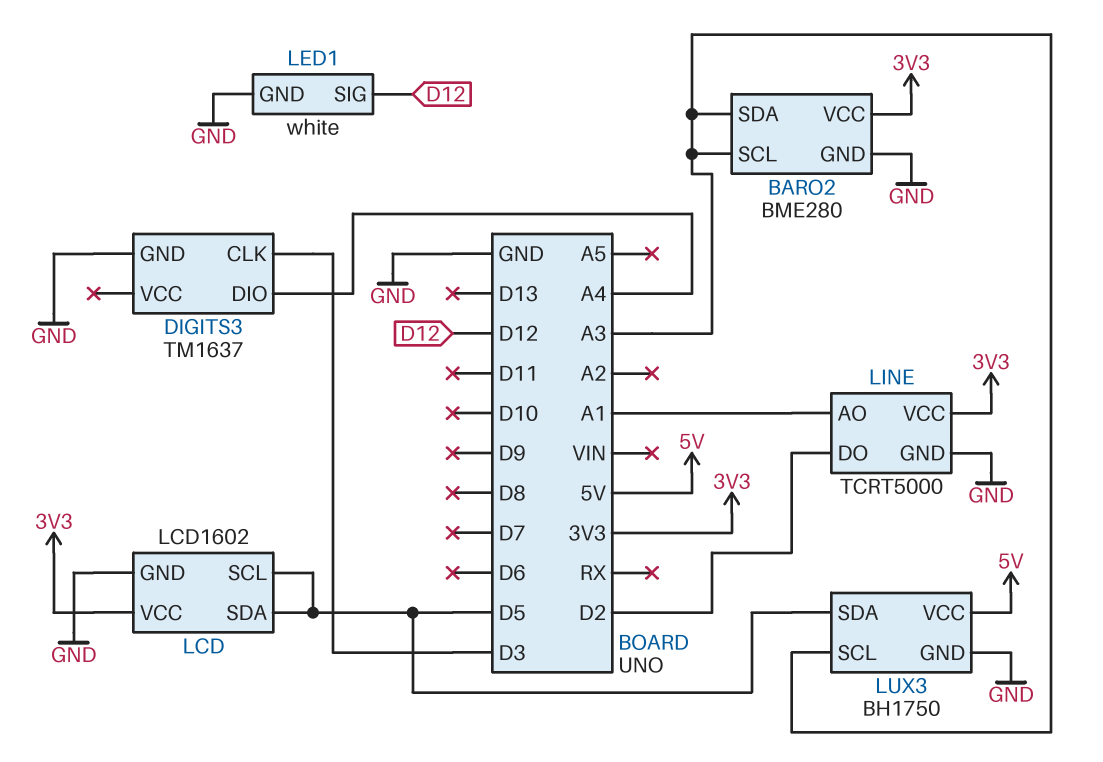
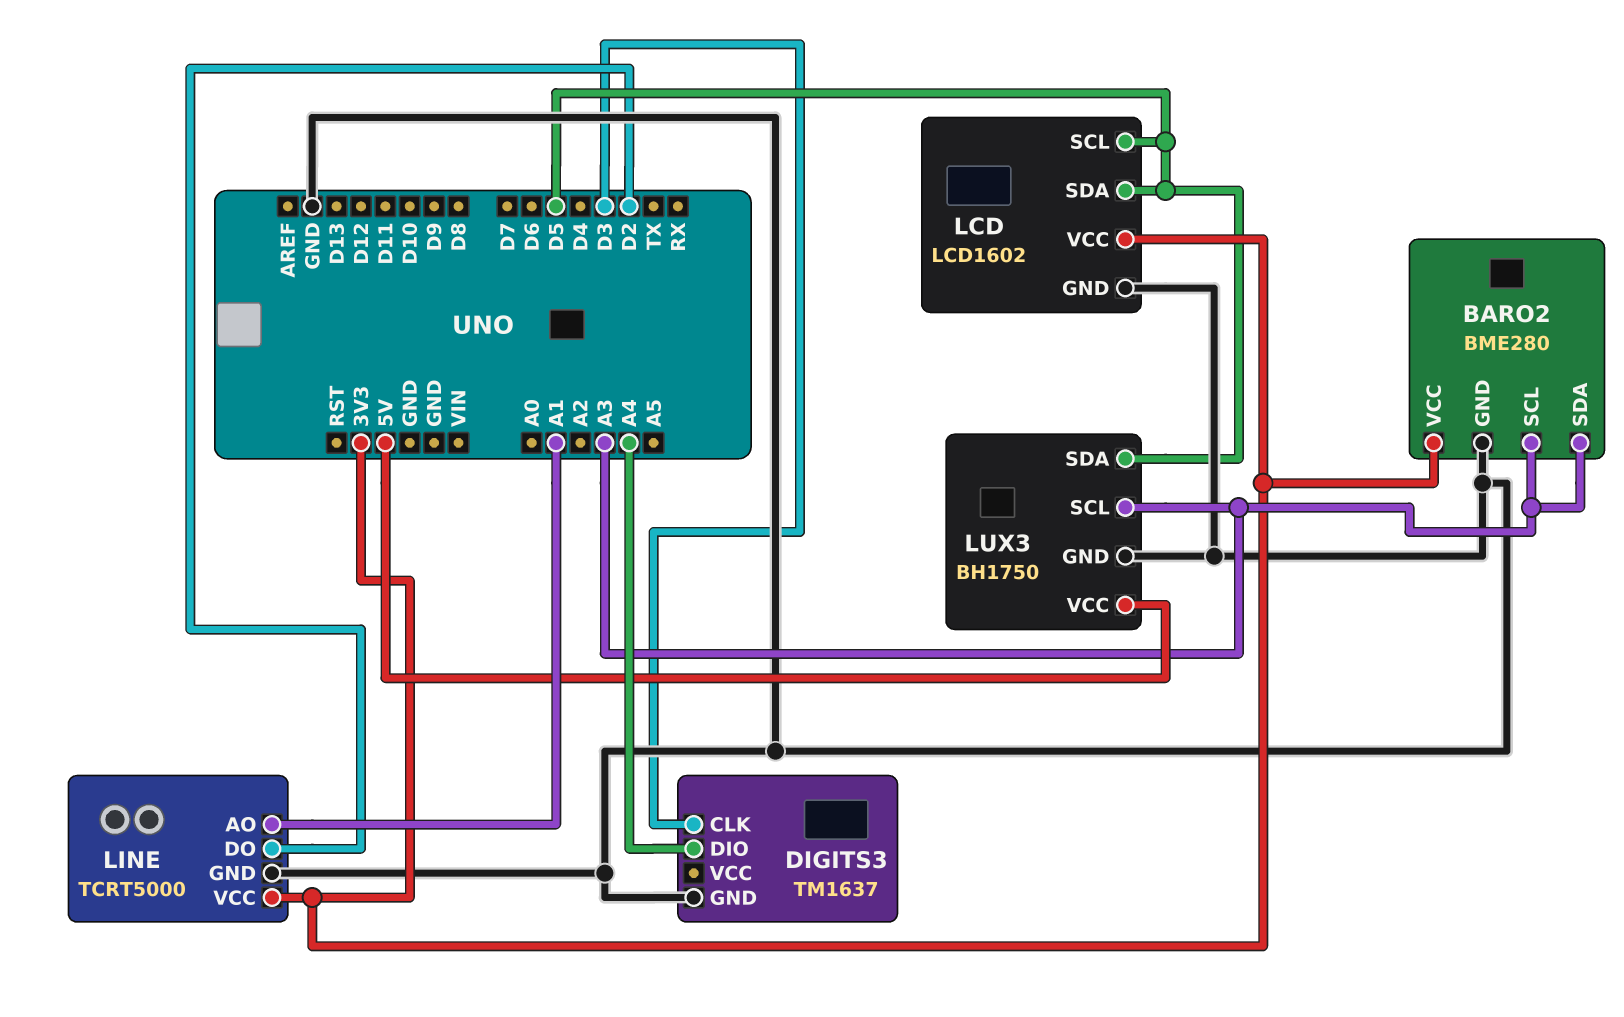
LED1: white -> none
LED1 pin GND: GND -> none
LED1 pin SIG: D12 -> none

